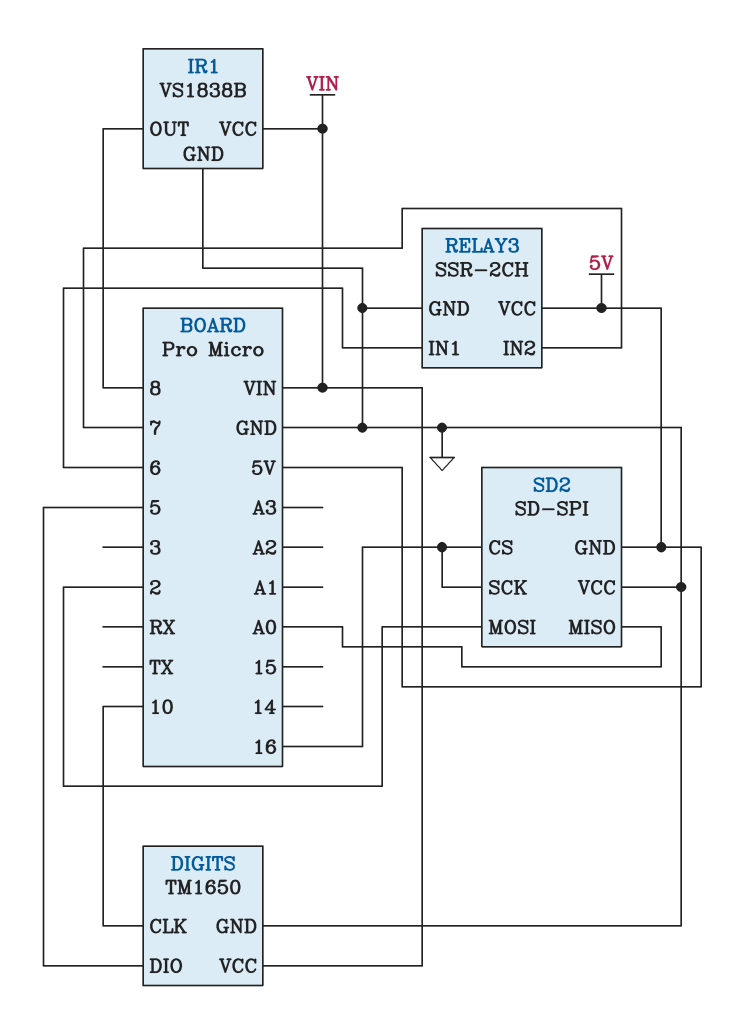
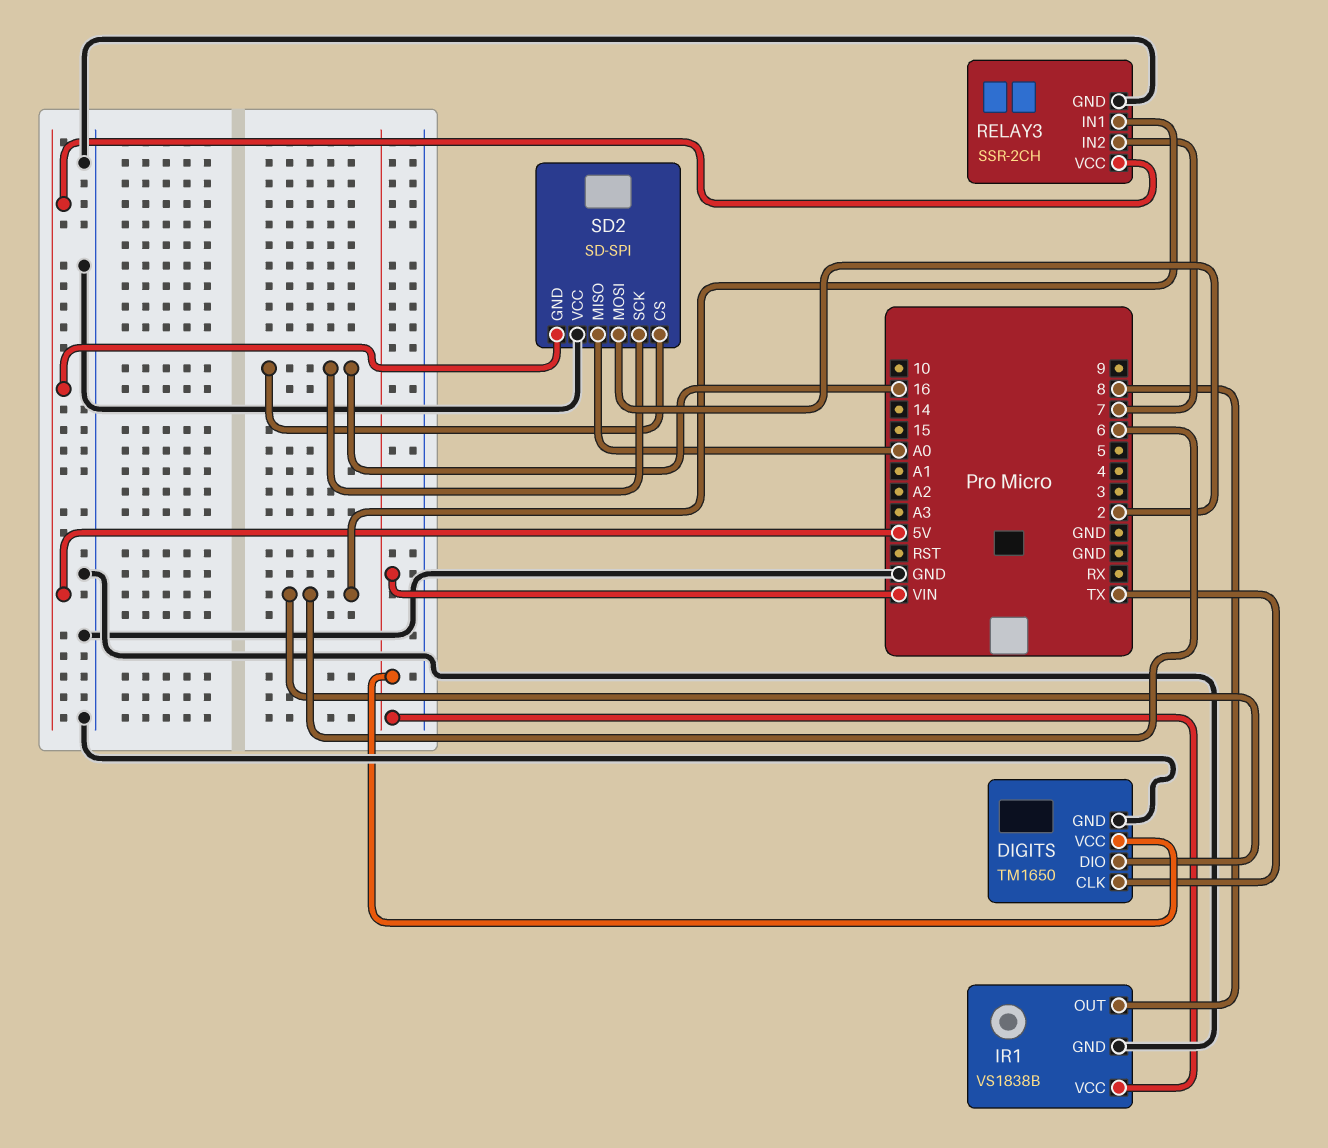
DIGITS pin CLK: 10 -> TX
DIGITS pin DIO: 5 -> 6

